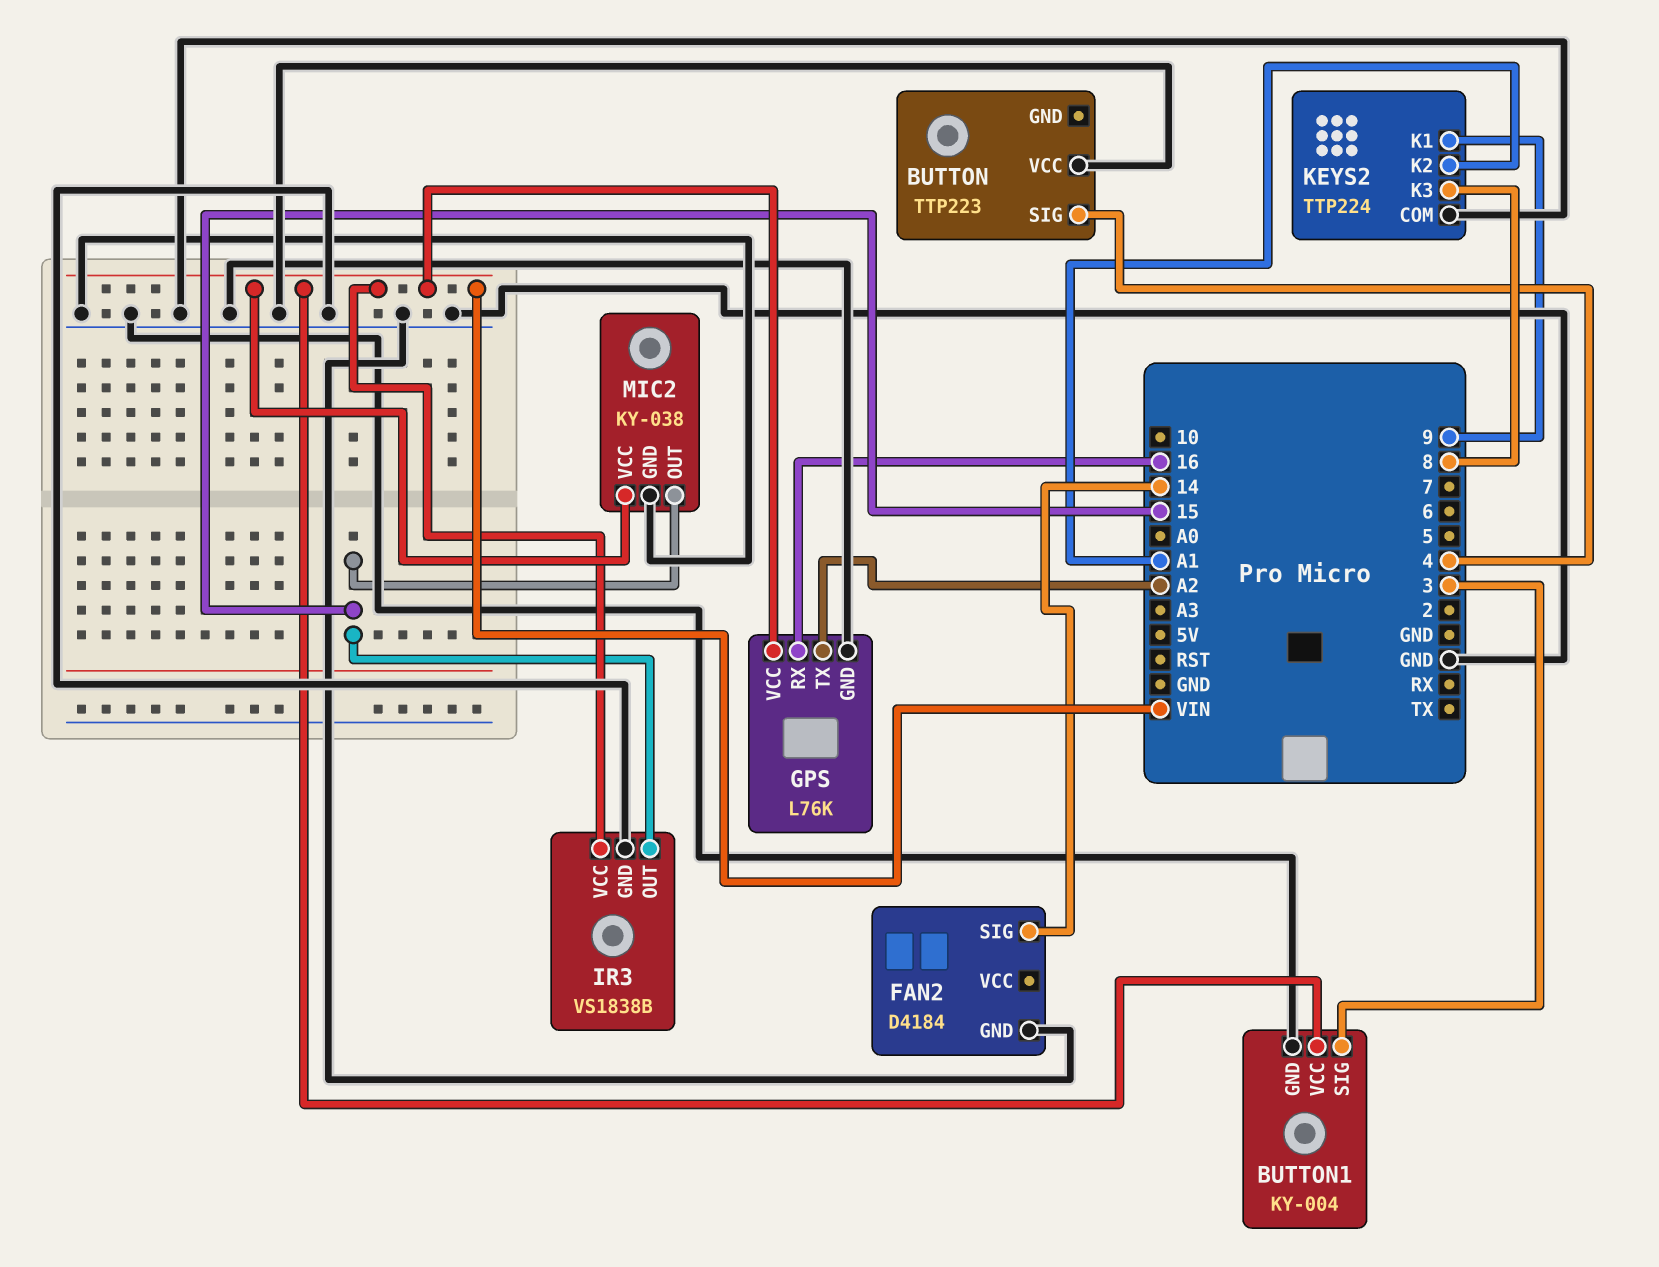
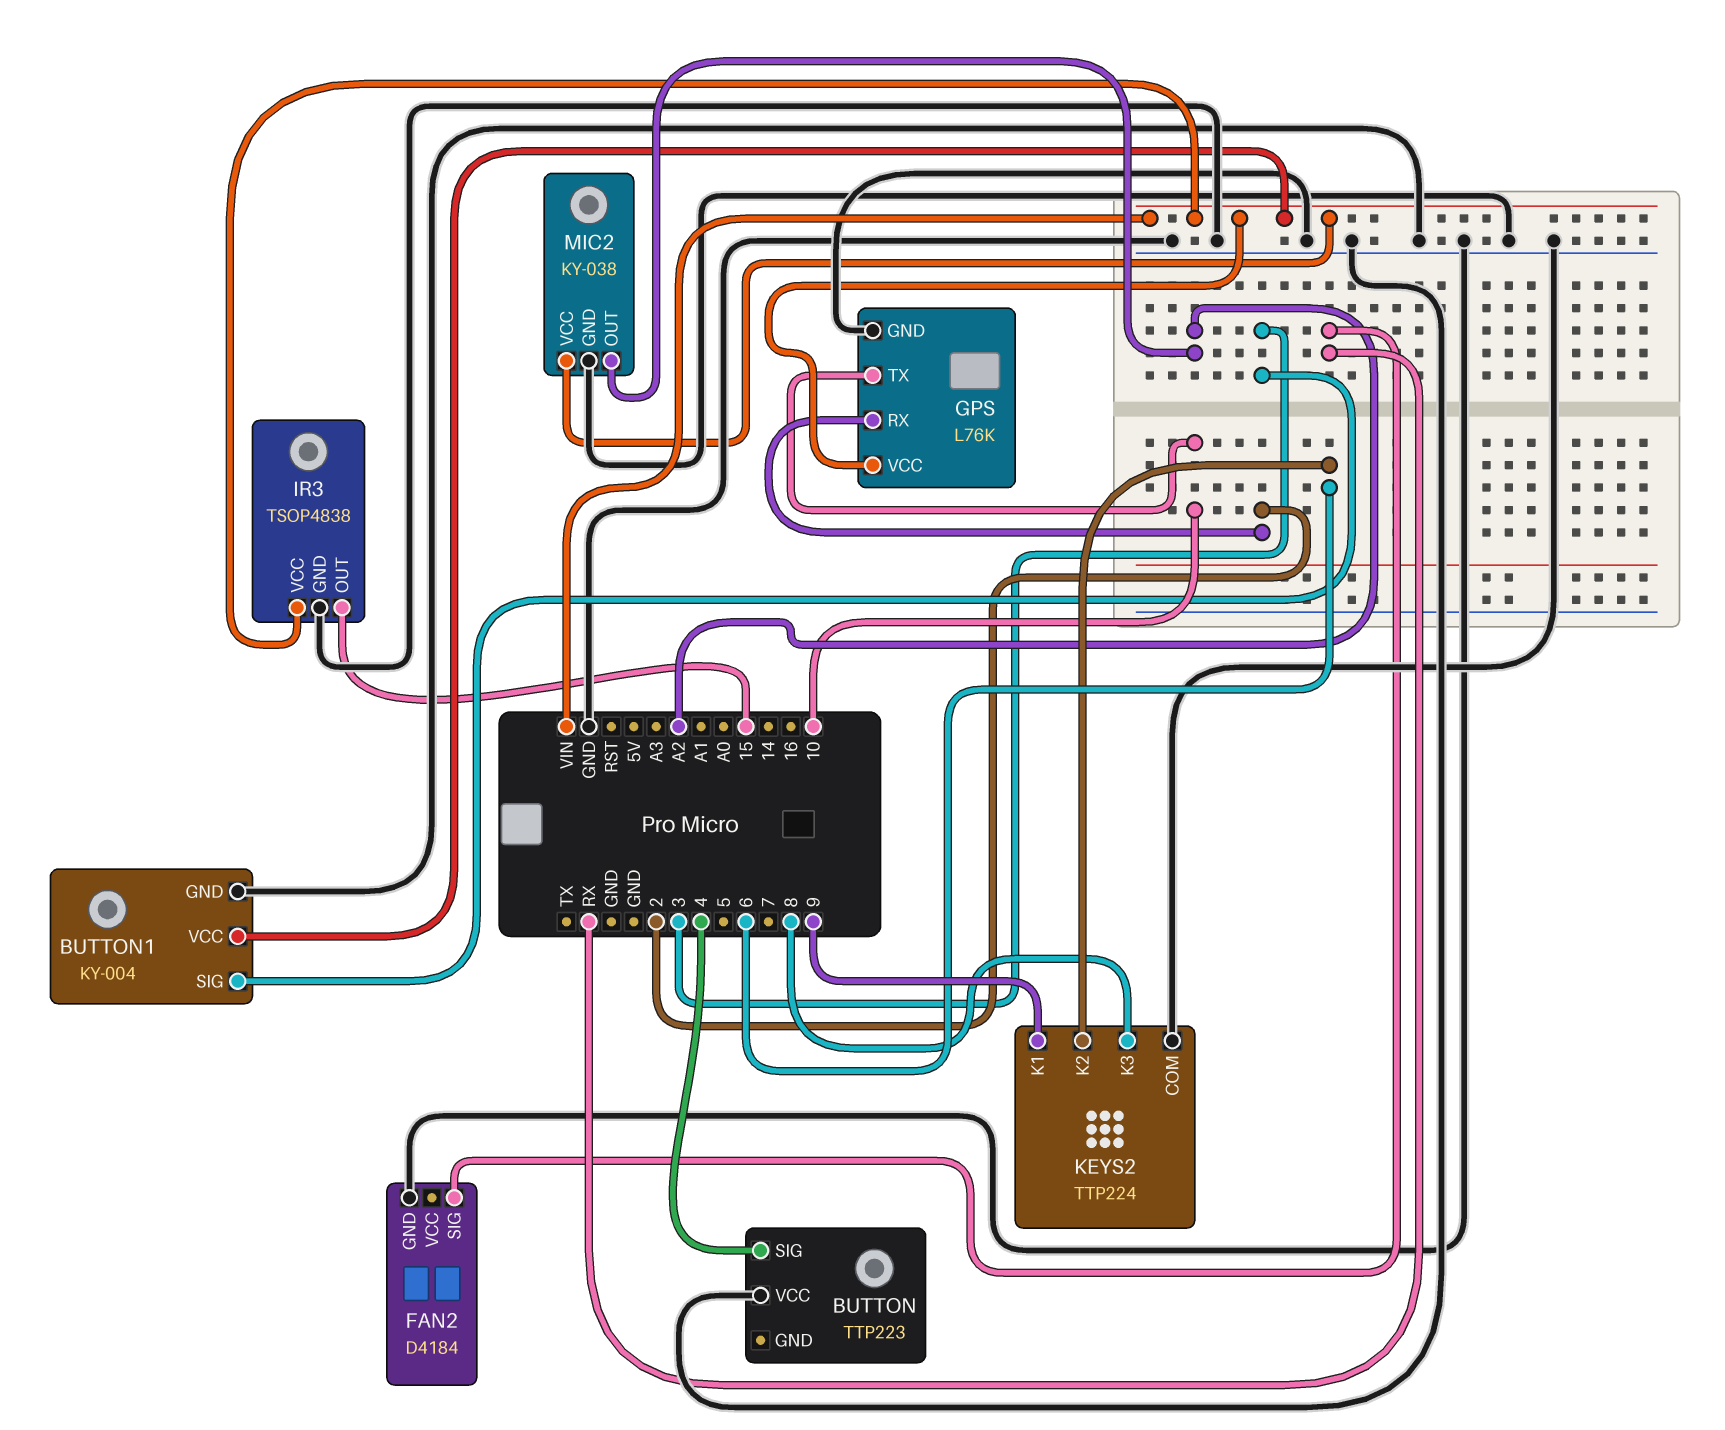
FAN2 pin SIG: 14 -> RX
GPS pin RX: 16 -> 2
GPS pin TX: A2 -> 10
IR3: VS1838B -> TSOP4838
KEYS2 pin K2: A1 -> 6
MIC2 pin OUT: 15 -> A2

